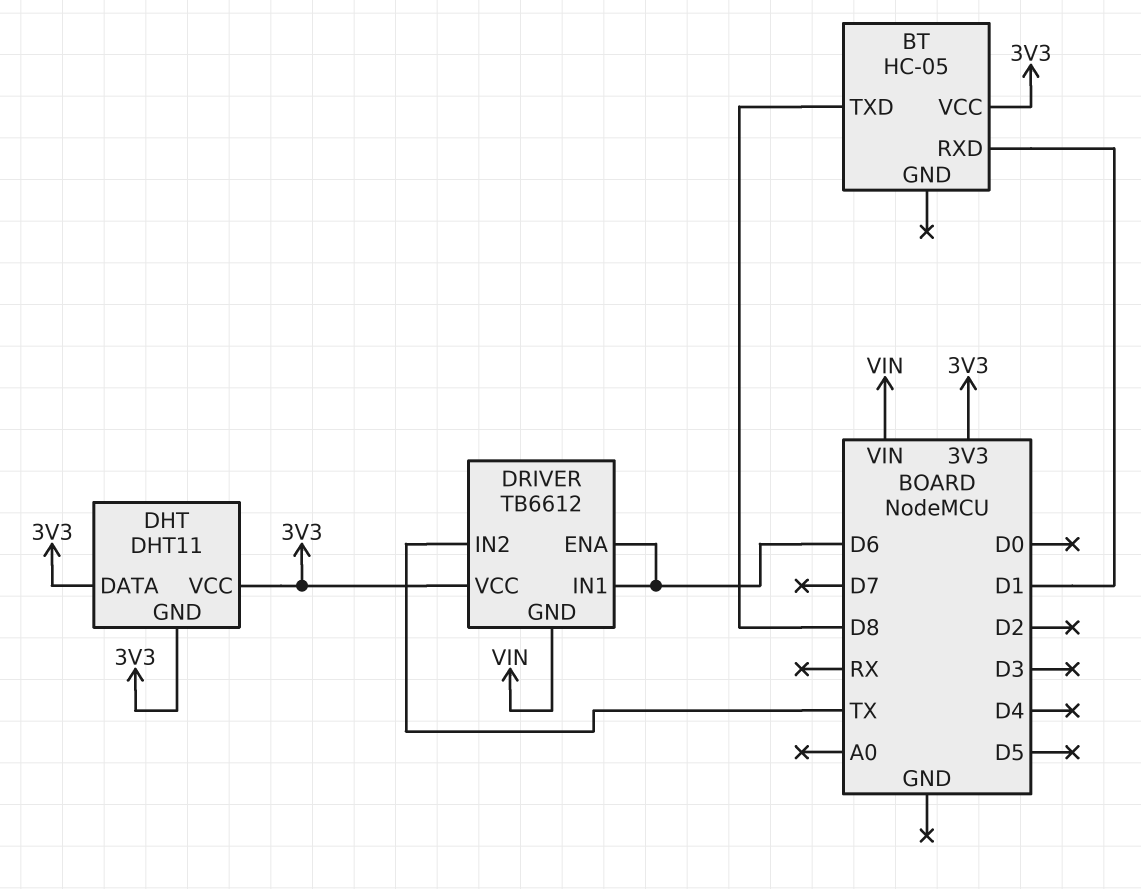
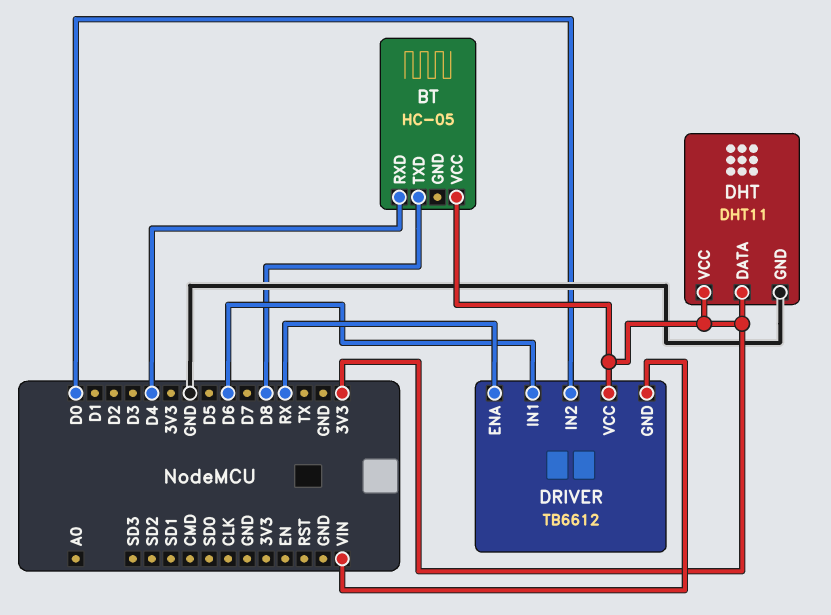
BT pin RXD: D1 -> D4
DHT pin GND: 3V3 -> GND
DRIVER pin ENA: D6 -> RX
DRIVER pin IN2: TX -> D0

